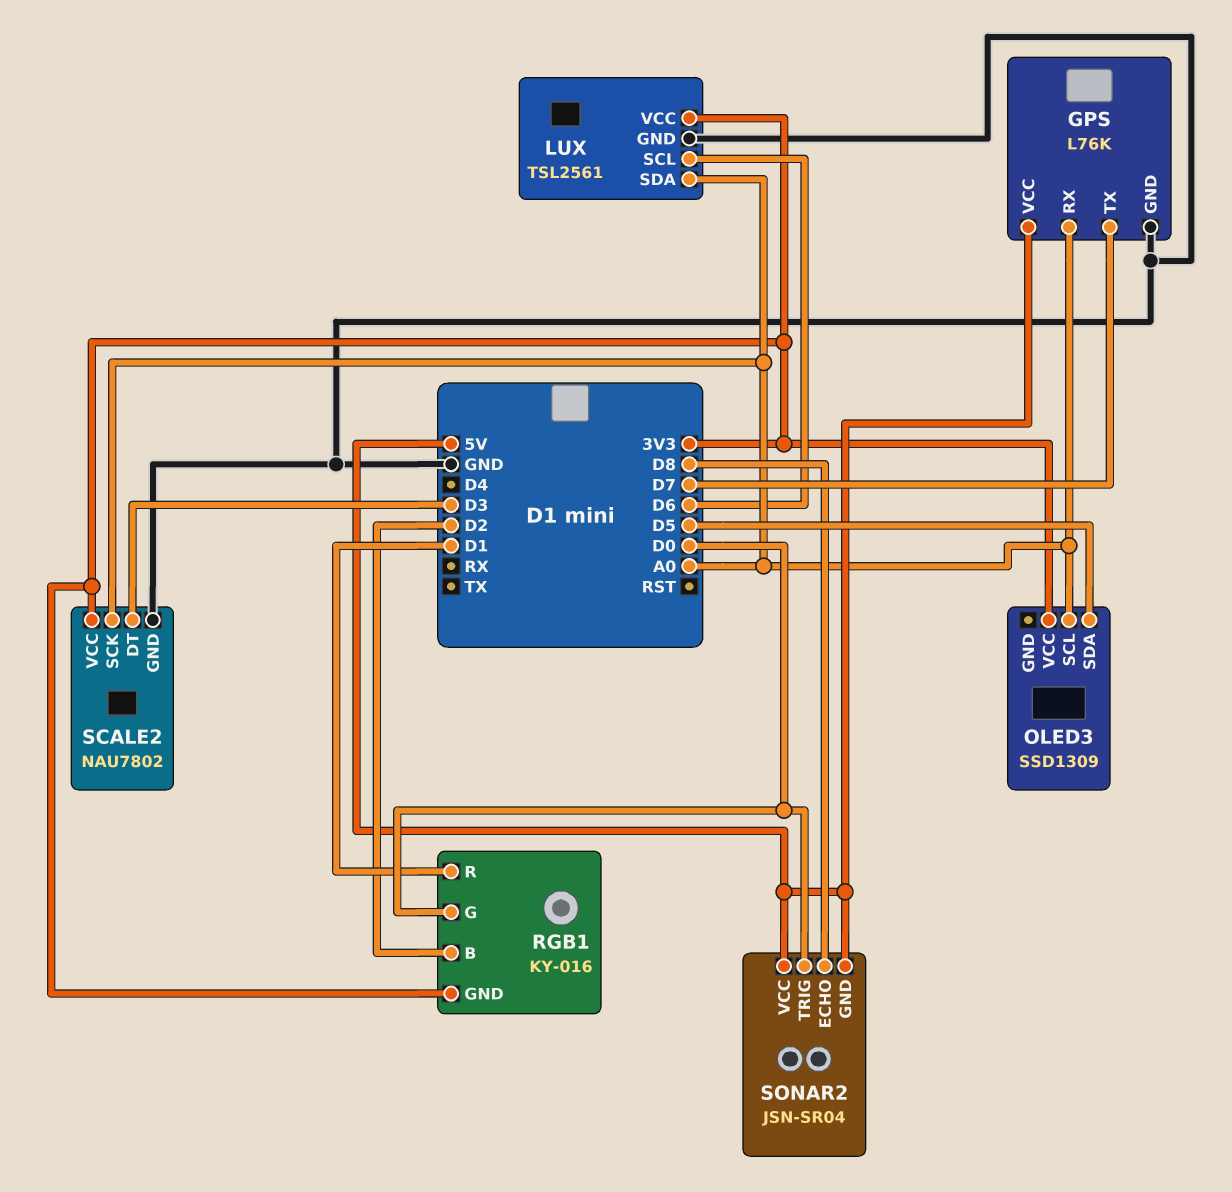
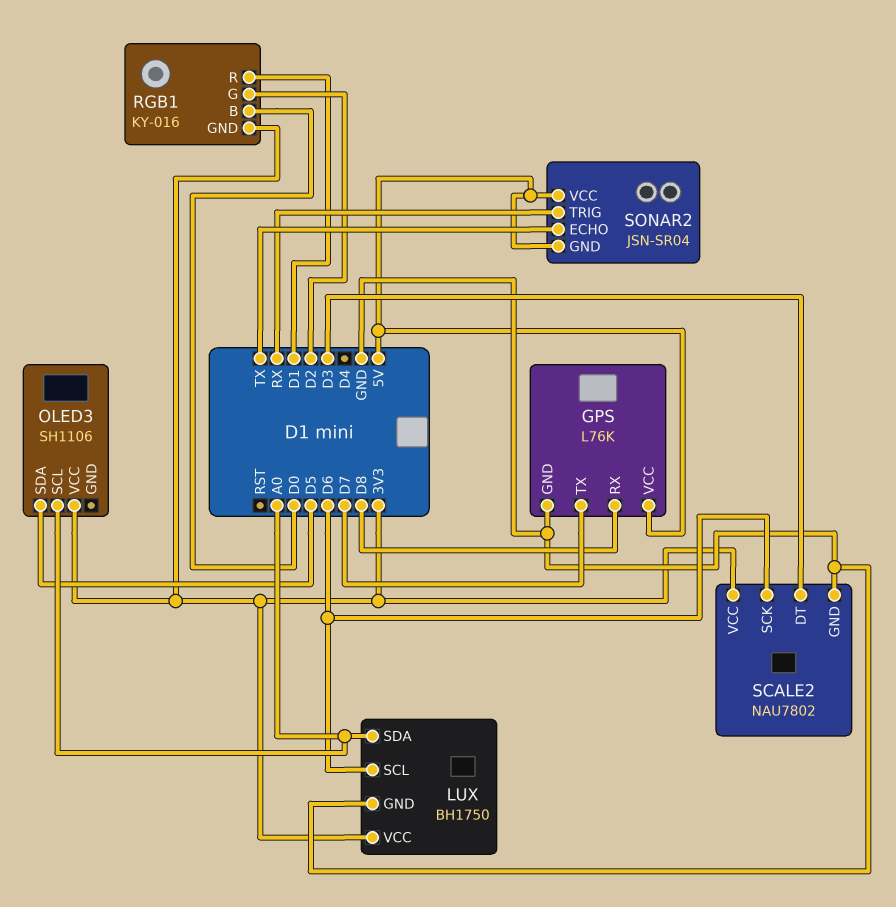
GPS pin RX: A0 -> D8
LUX: TSL2561 -> BH1750
OLED3: SSD1309 -> SH1106
RGB1 pin B: D2 -> D0
RGB1 pin G: D0 -> D2
SCALE2 pin SCK: A0 -> D6
SONAR2 pin ECHO: D8 -> TX
SONAR2 pin TRIG: D0 -> RX

